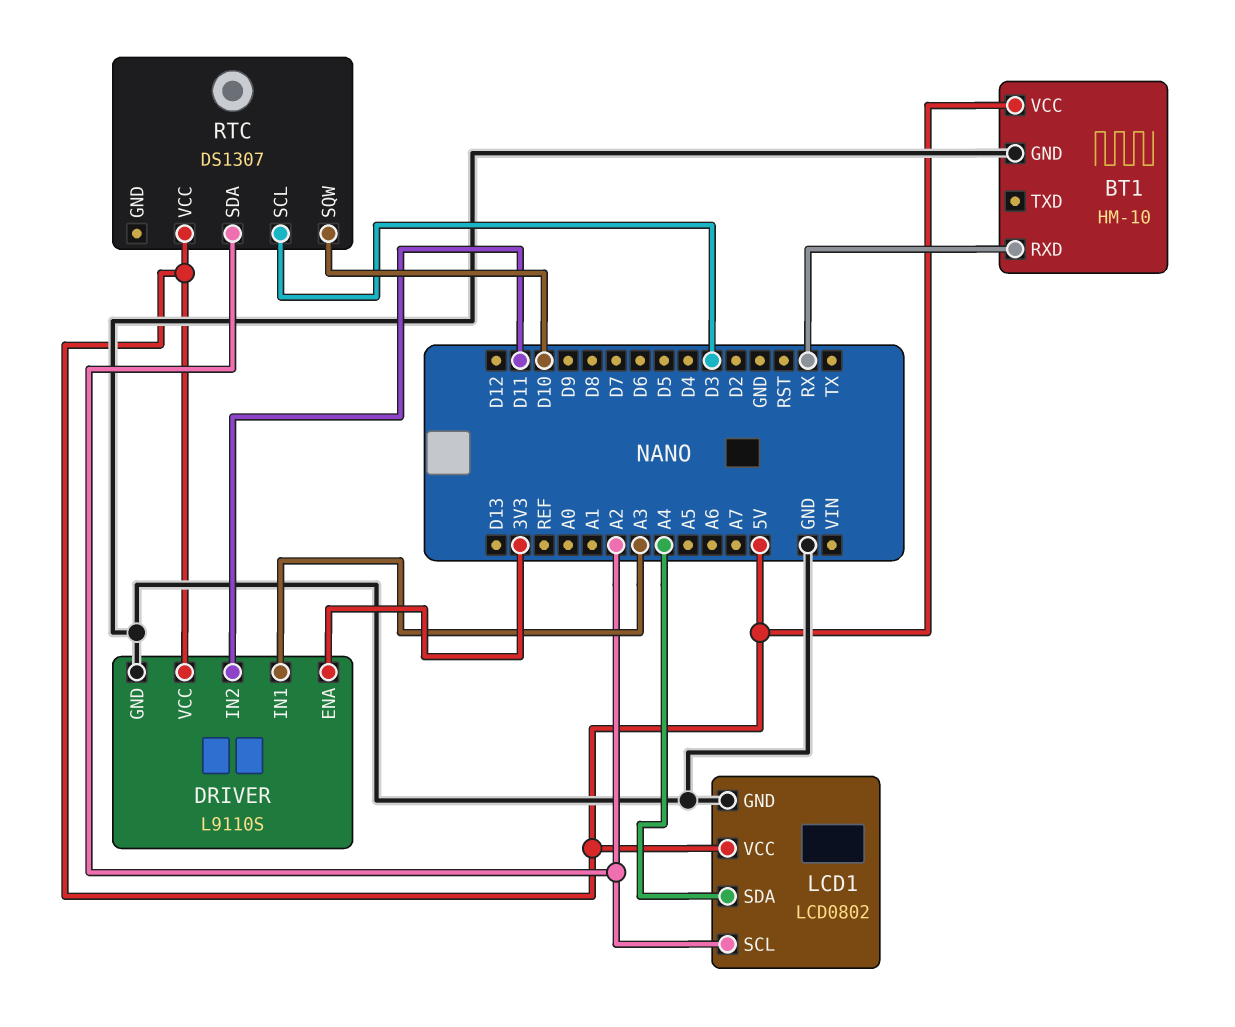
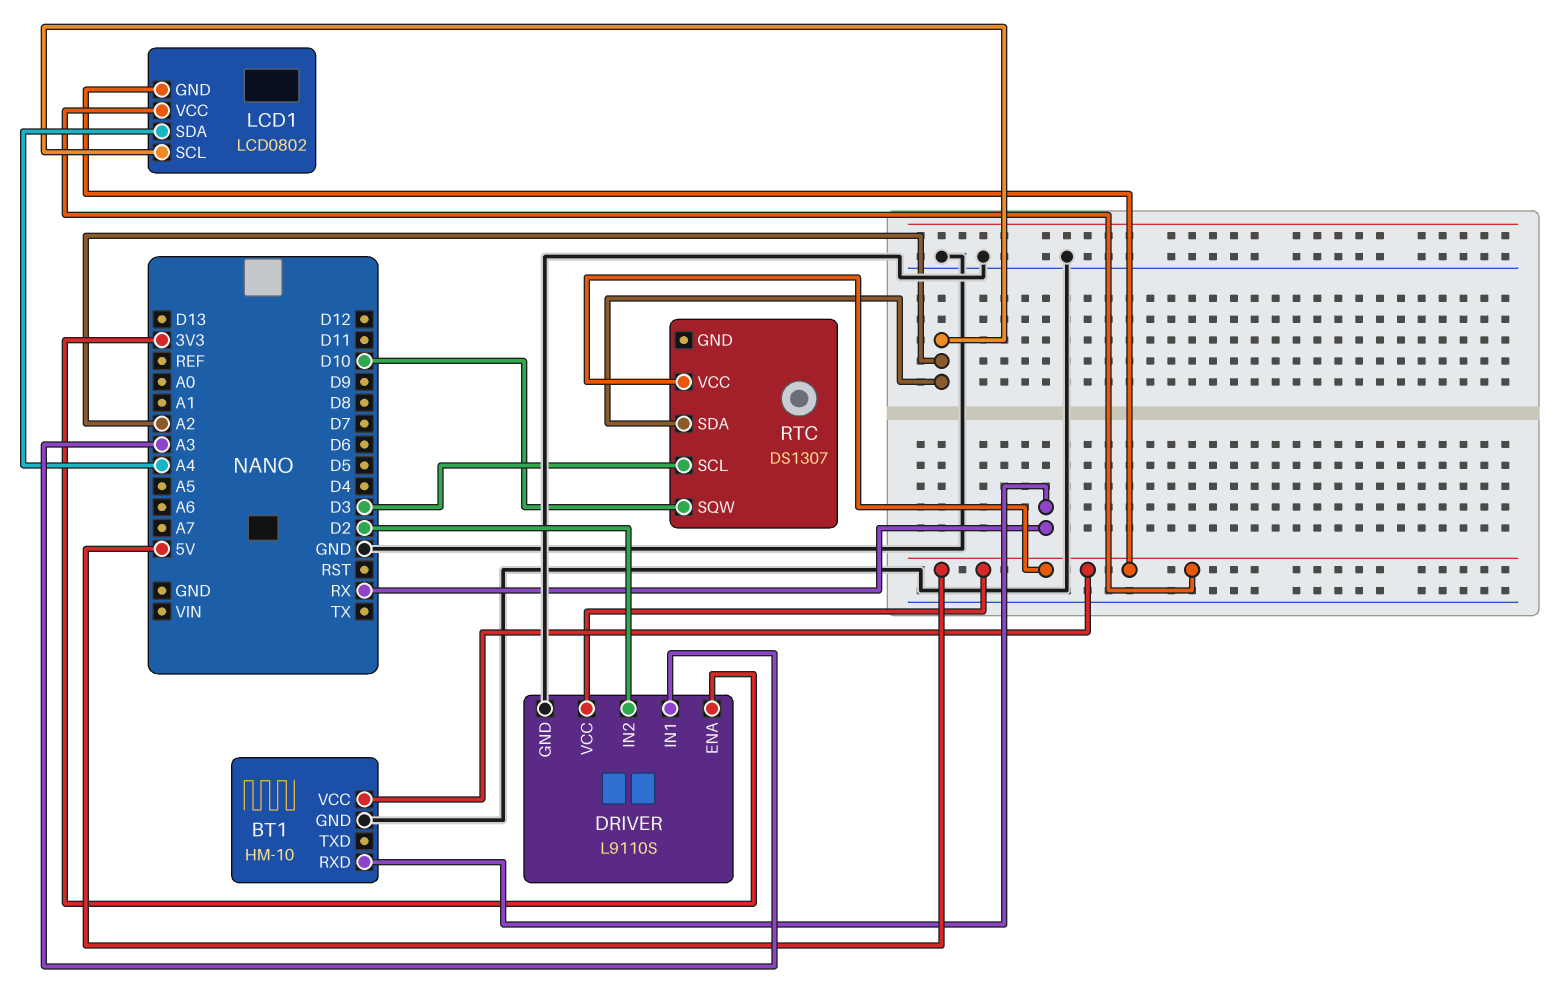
DRIVER pin IN2: D11 -> D2
LCD1 pin GND: GND -> 5V

